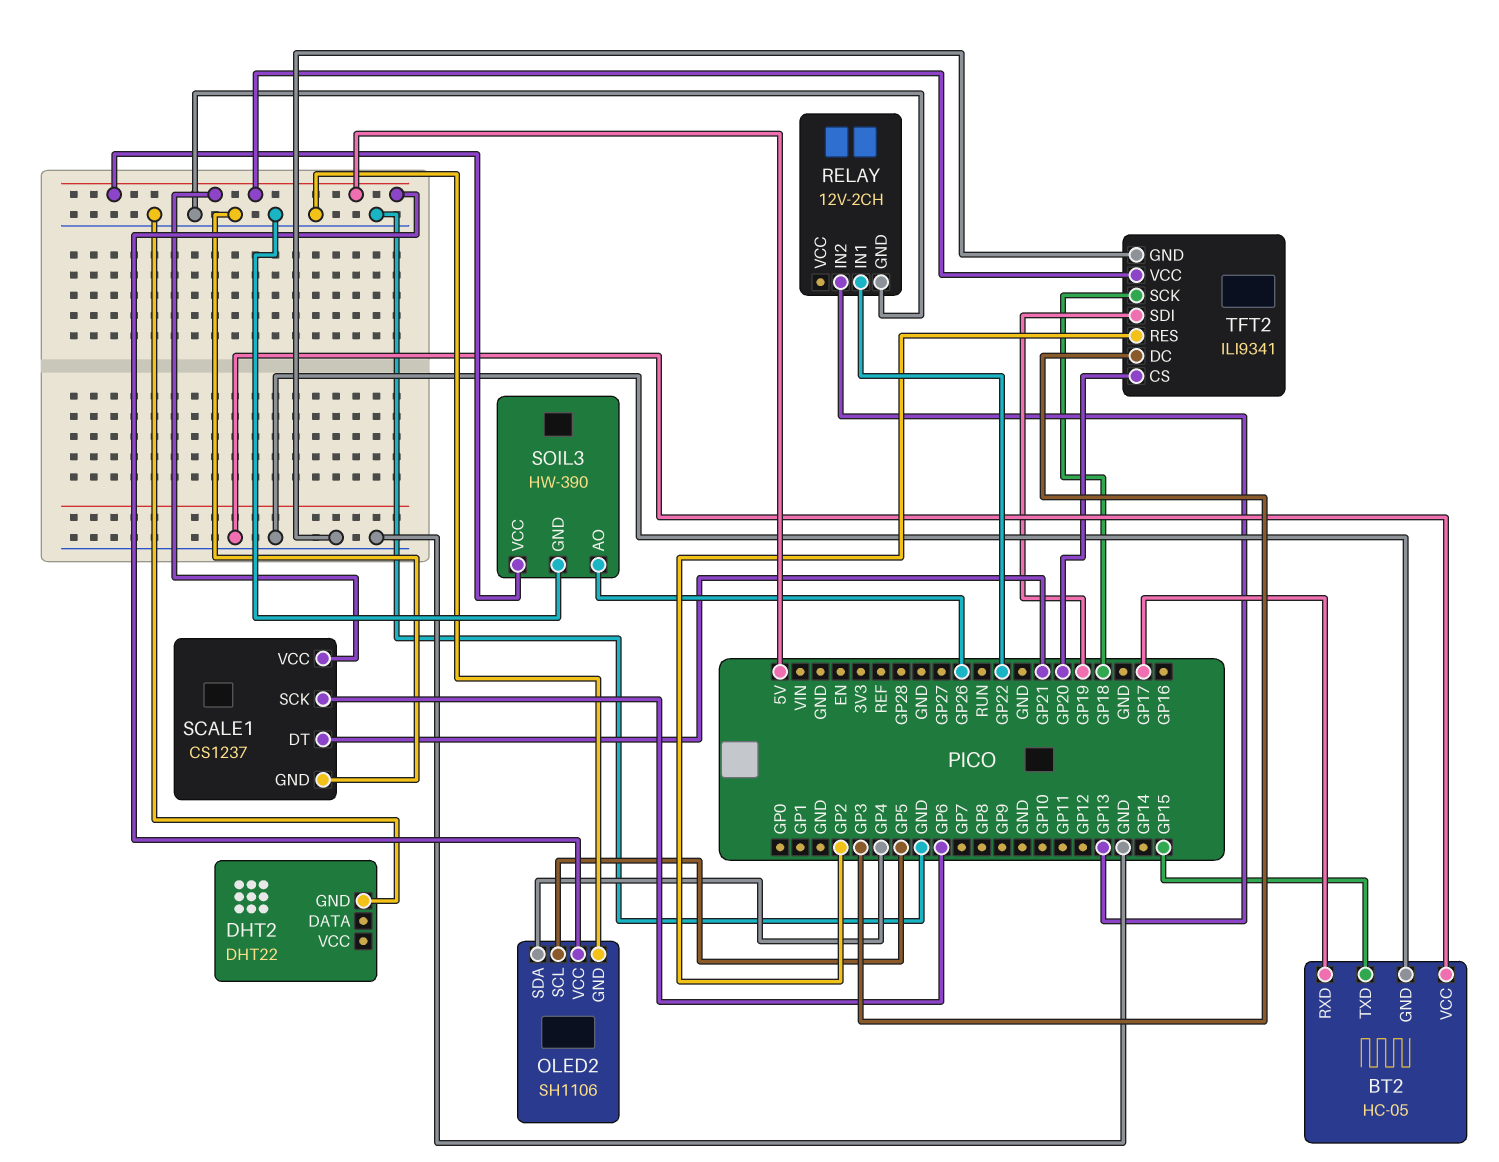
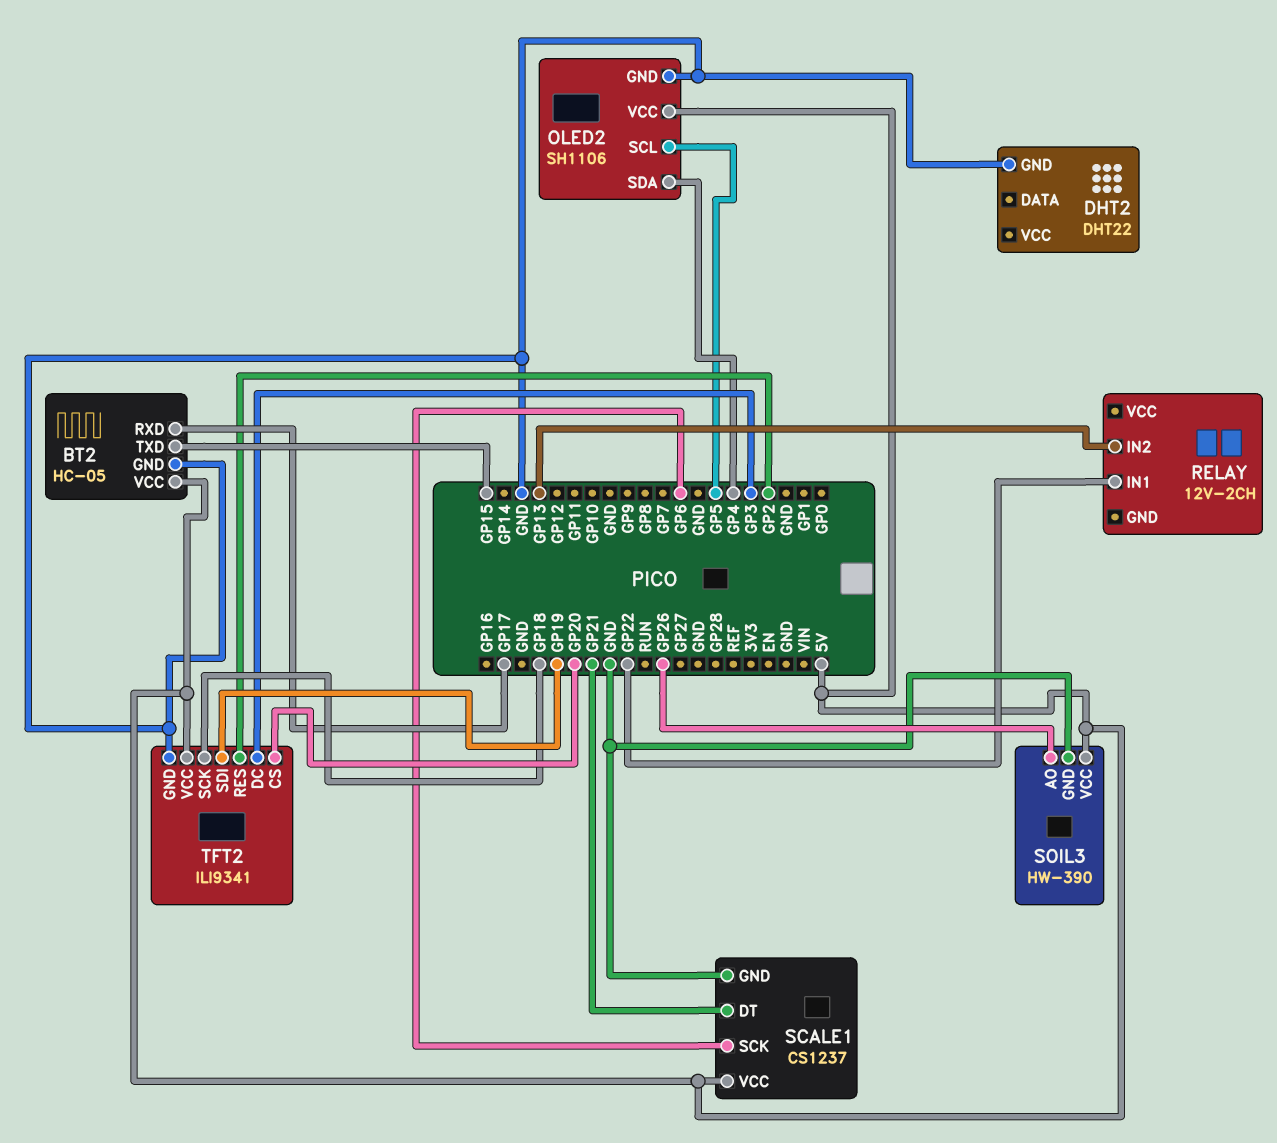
BT2 pin VCC: GND -> 5V
RELAY pin GND: GND -> none

